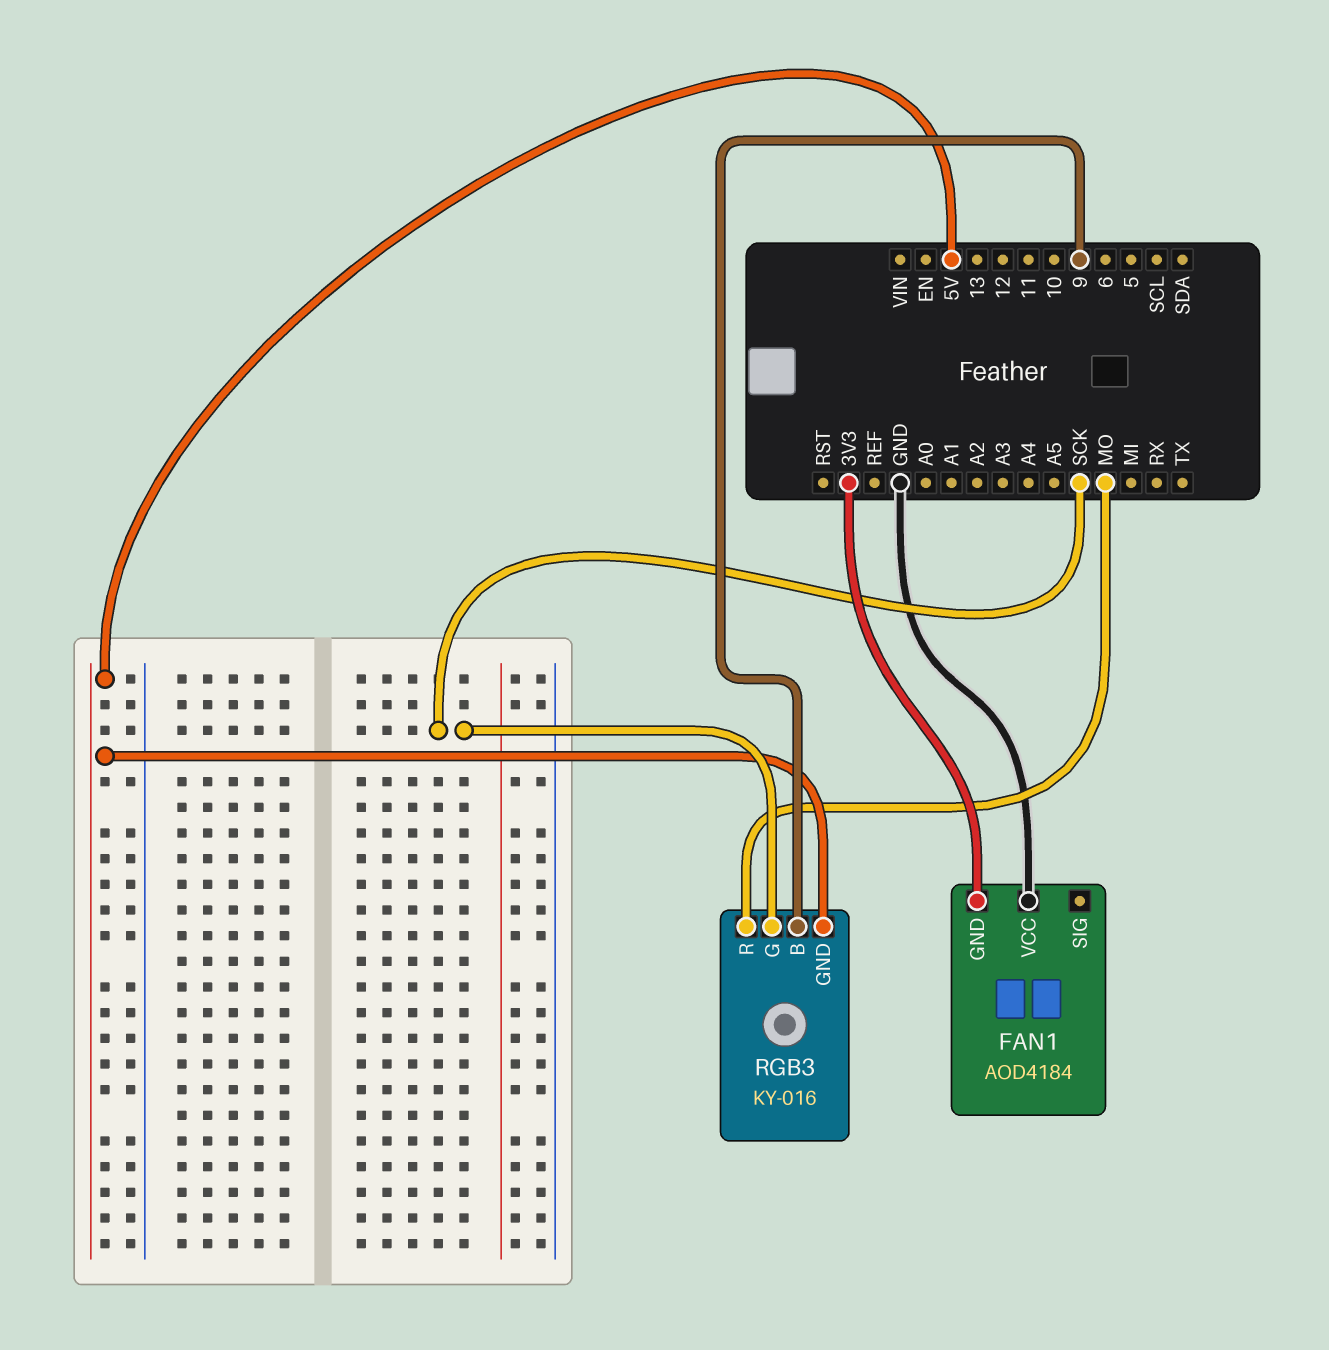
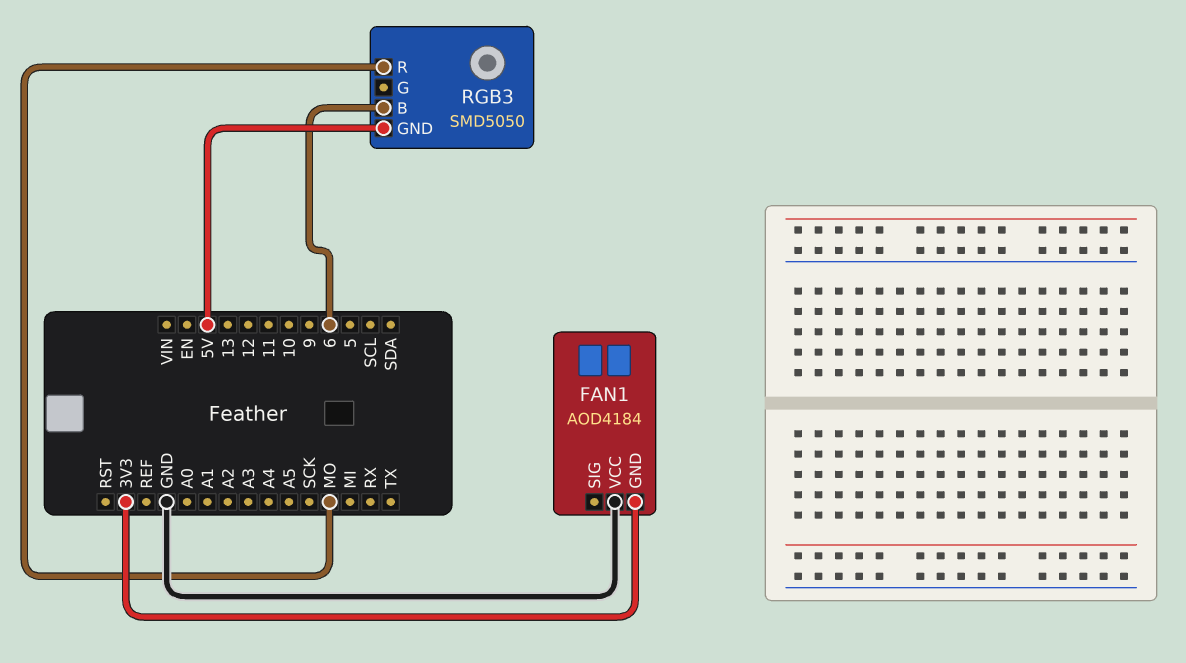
RGB3: KY-016 -> SMD5050
RGB3 pin B: 9 -> 6
RGB3 pin G: SCK -> none

